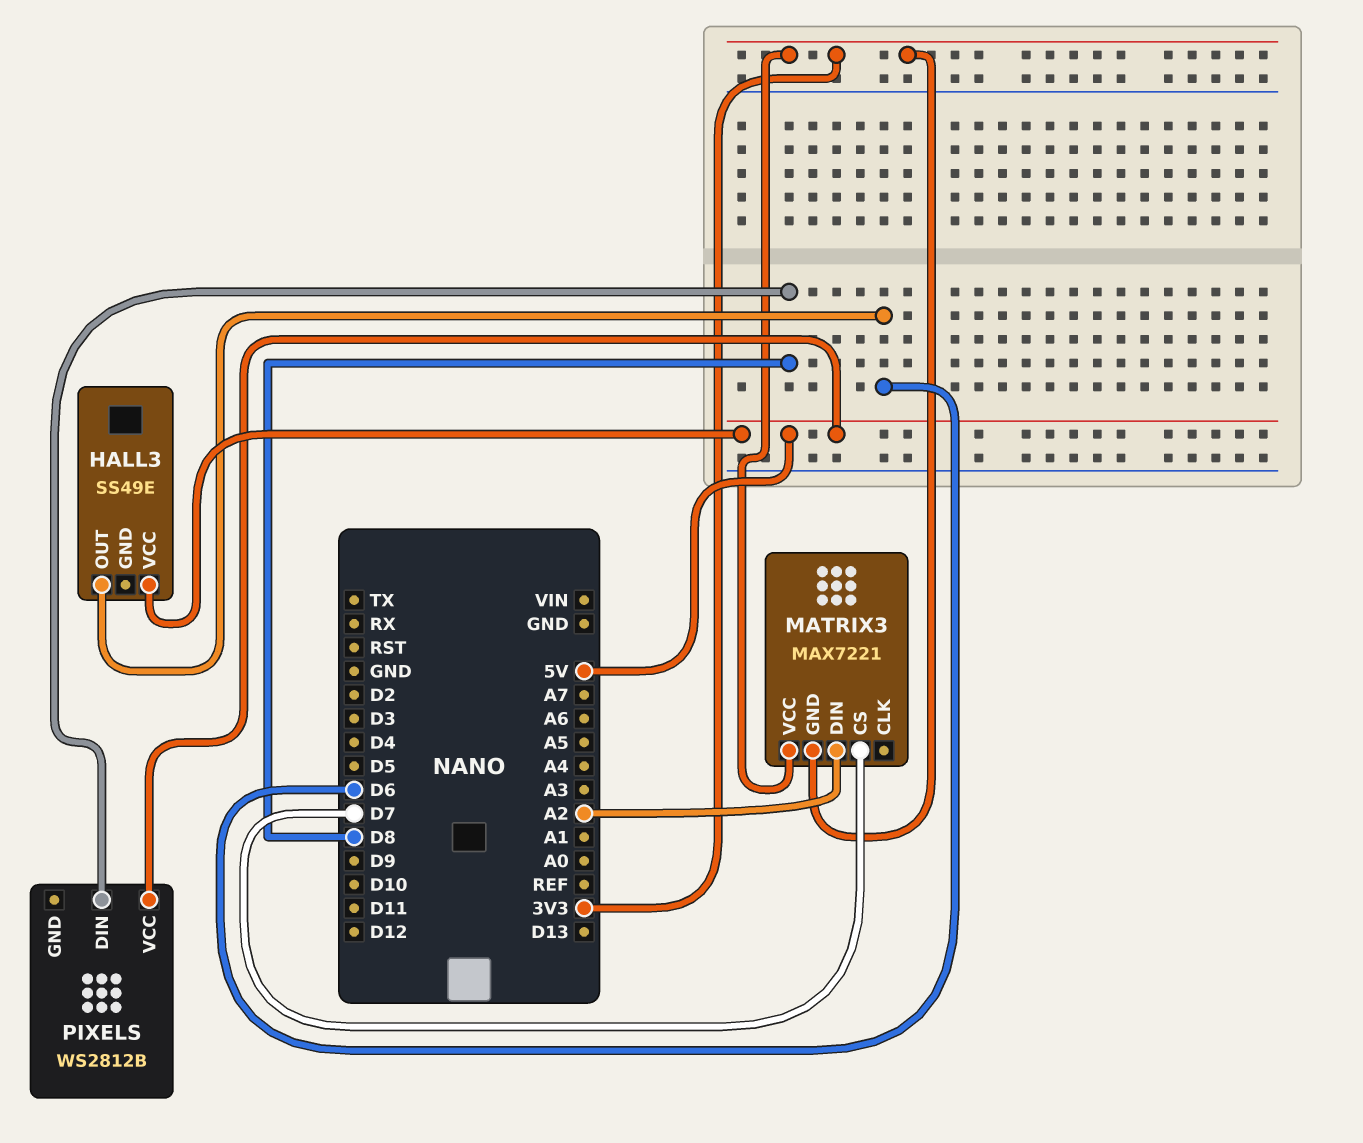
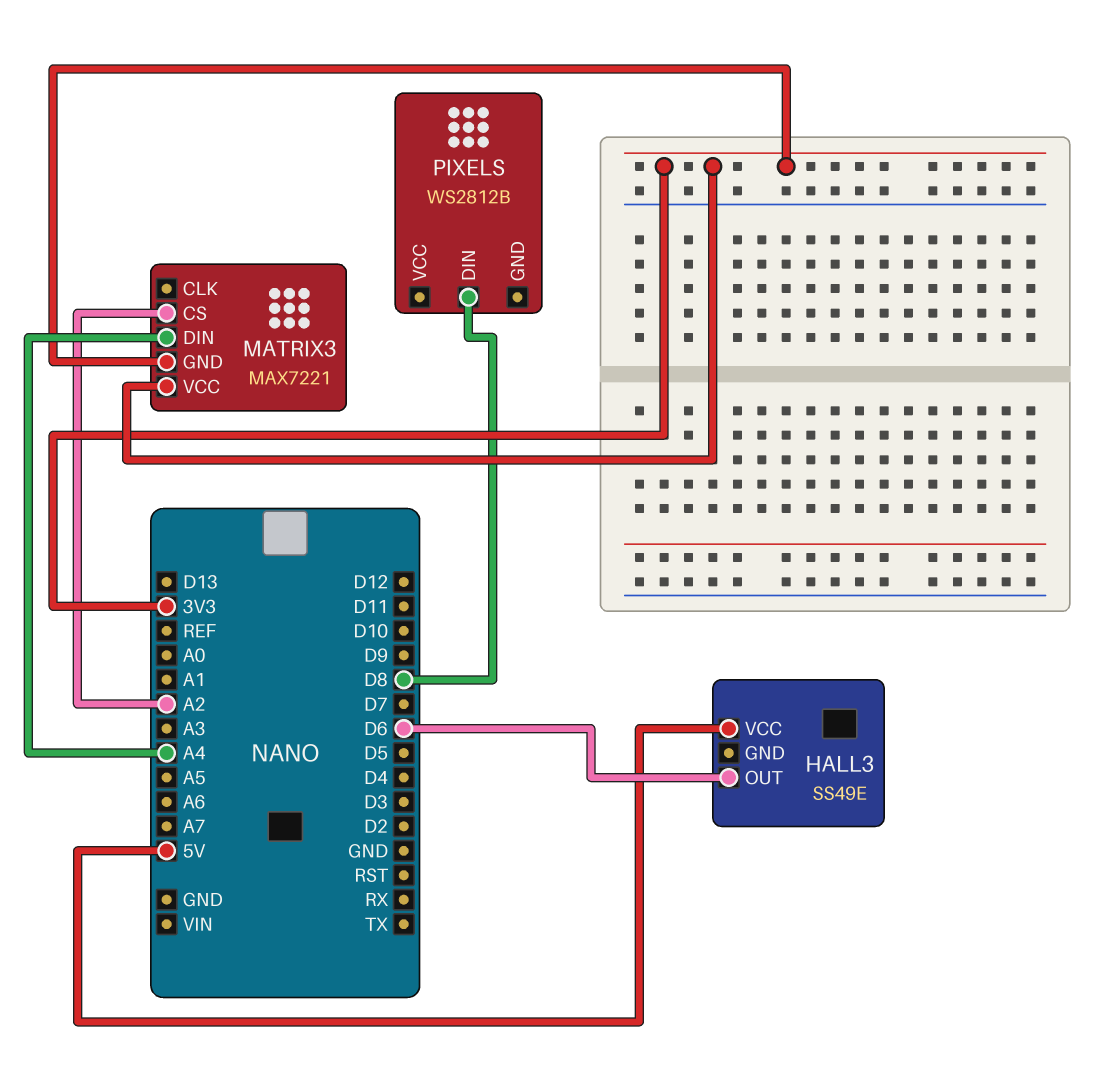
MATRIX3 pin CS: D7 -> A2
MATRIX3 pin DIN: A2 -> A4
PIXELS pin VCC: 5V -> none

